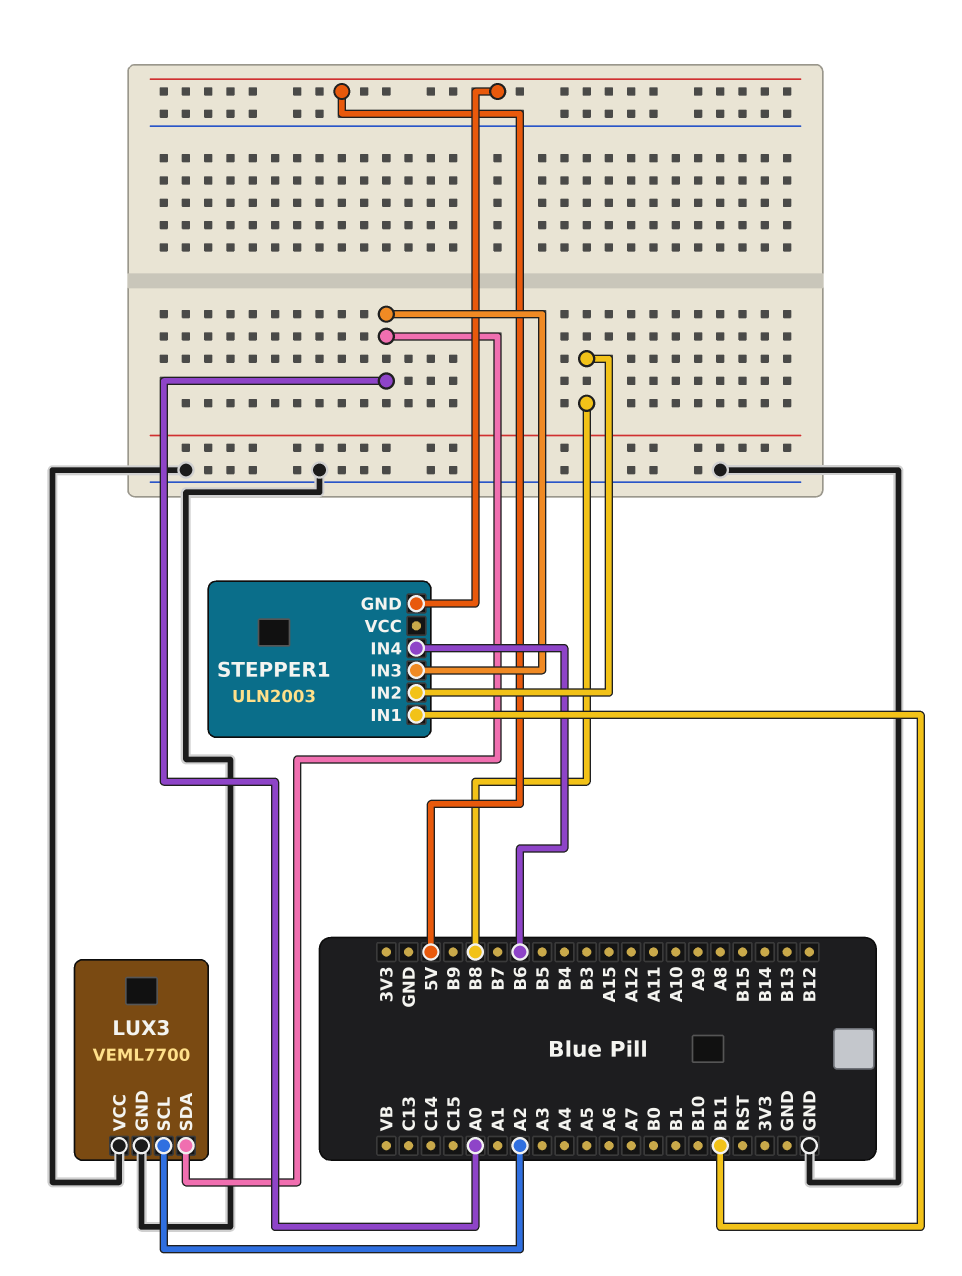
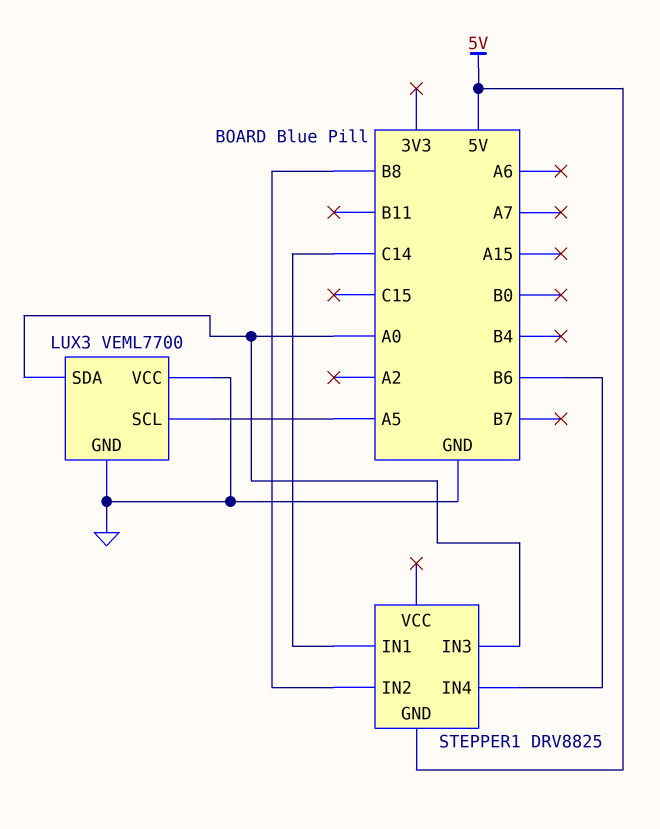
LUX3 pin SCL: A2 -> A5
STEPPER1: ULN2003 -> DRV8825
STEPPER1 pin IN1: B11 -> C14

